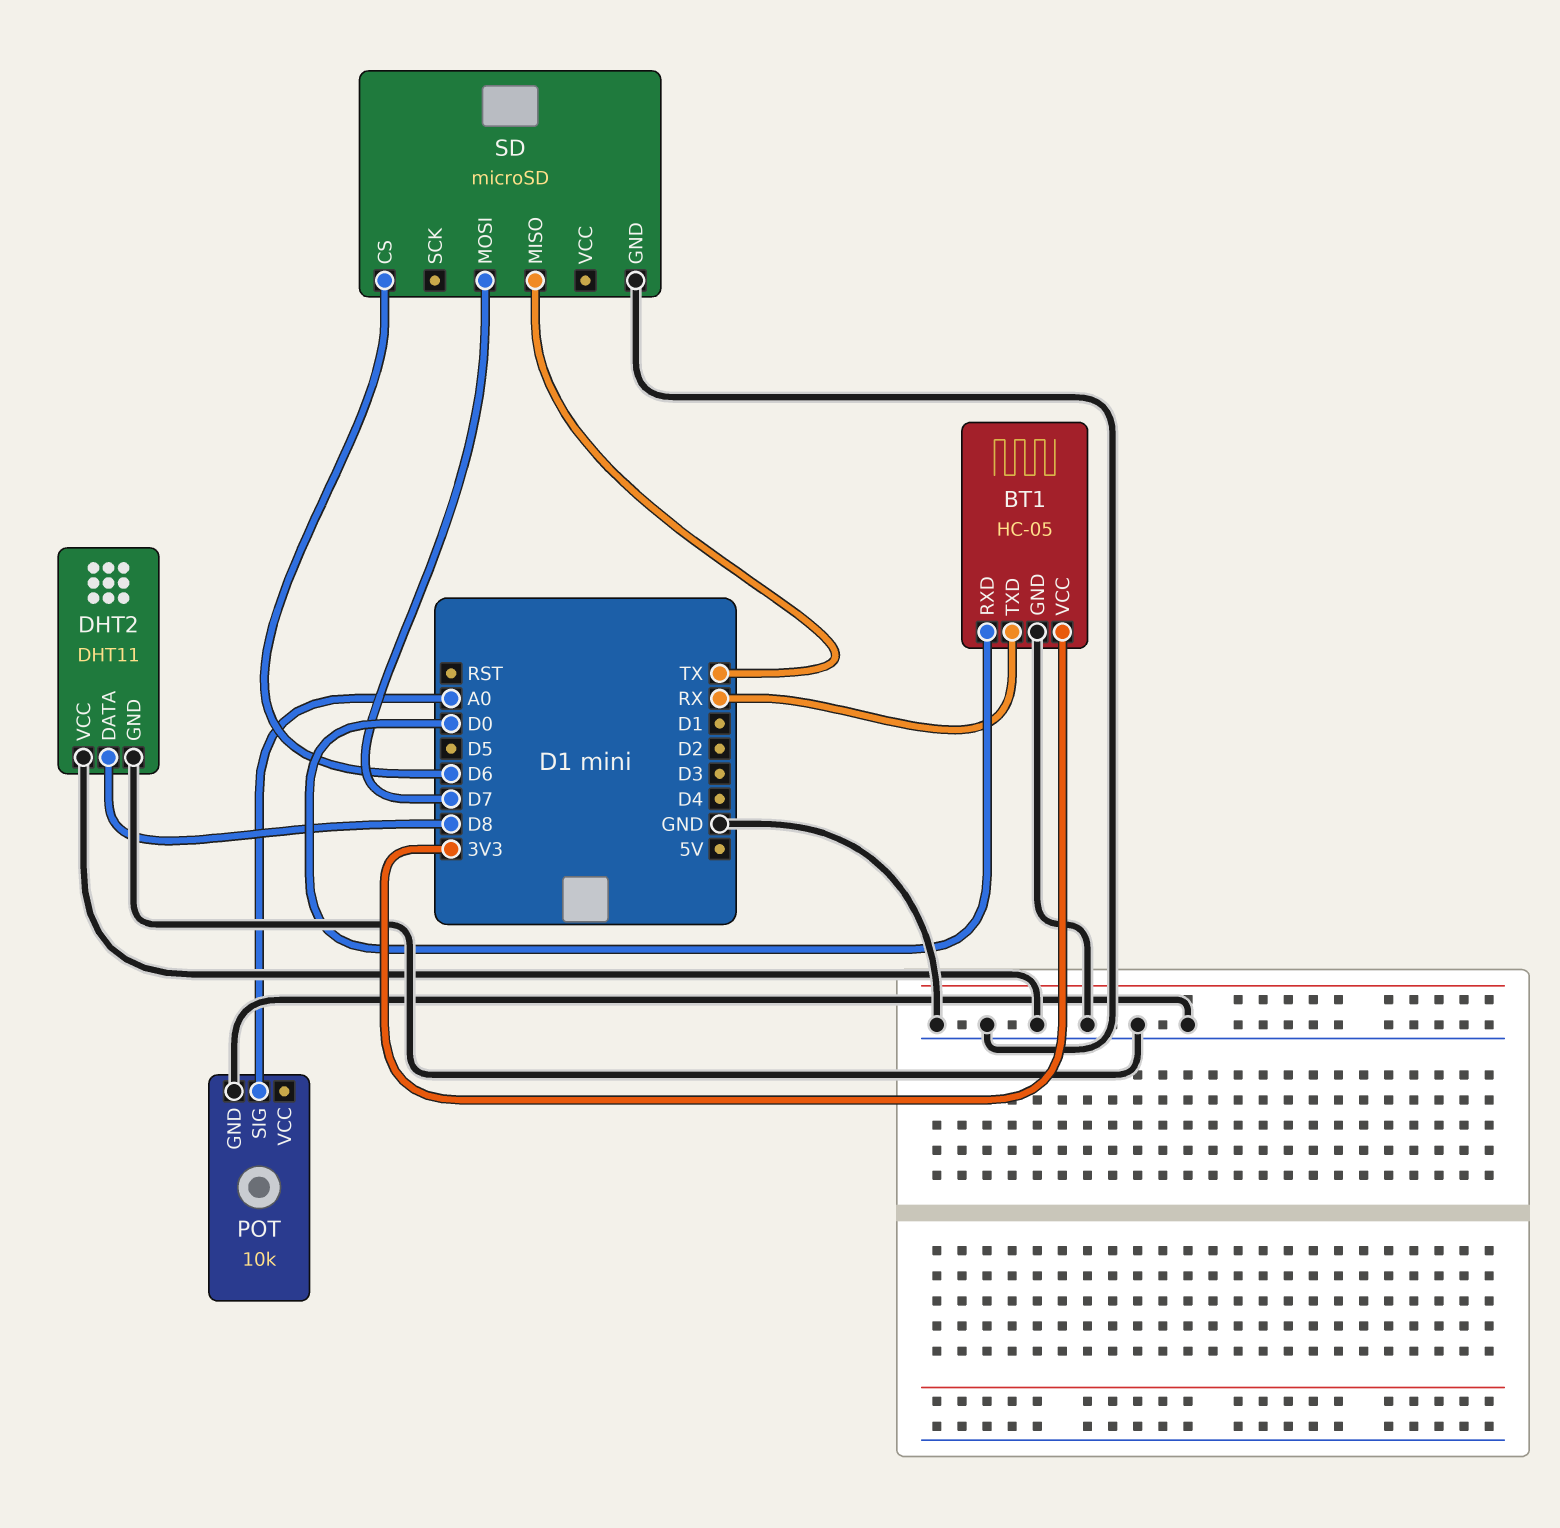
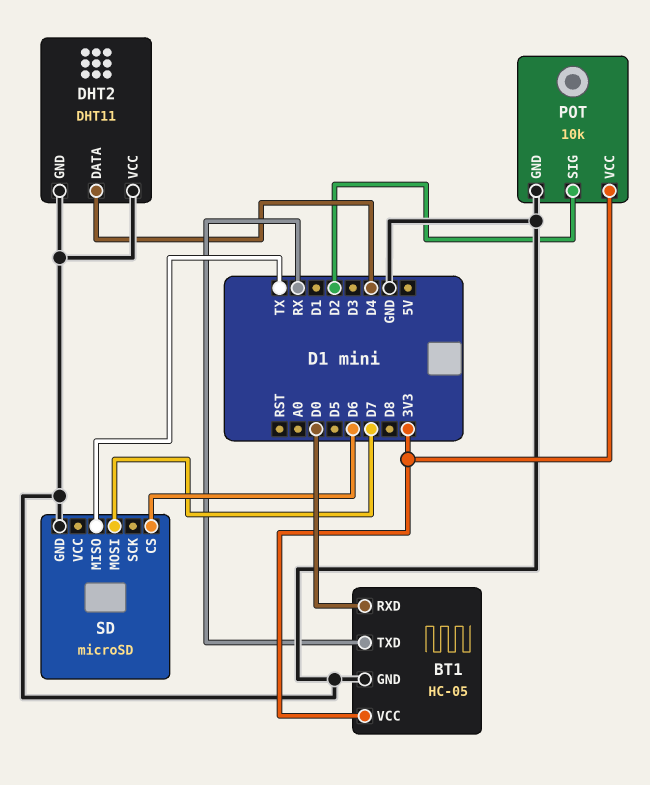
DHT2 pin DATA: D8 -> D4
POT pin SIG: A0 -> D2
POT pin VCC: none -> 3V3

